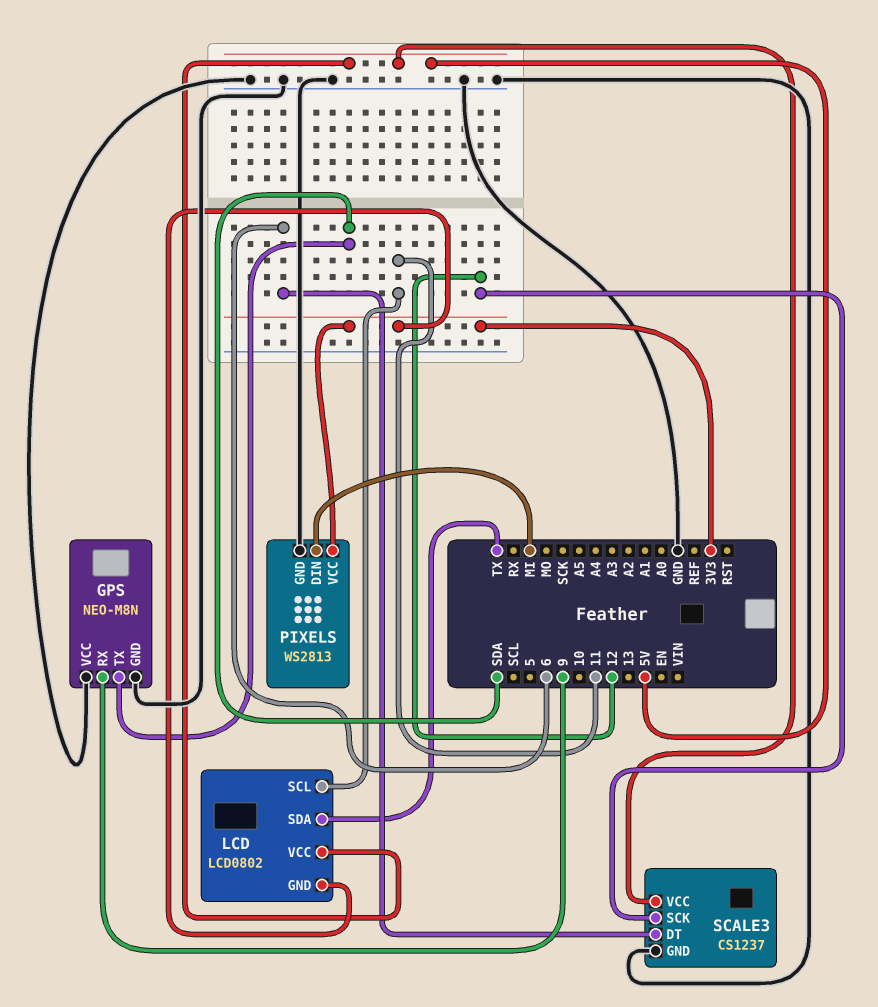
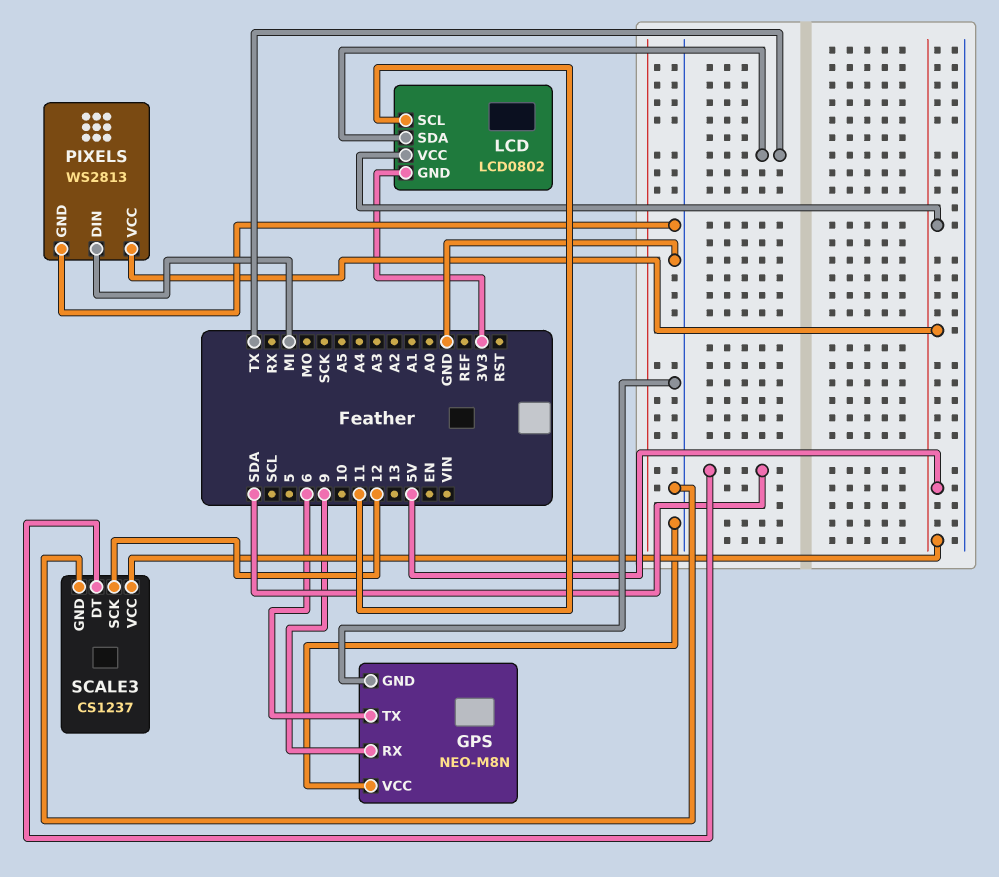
GPS pin TX: SDA -> 6
PIXELS pin VCC: 3V3 -> 5V
SCALE3 pin DT: 6 -> SDA

